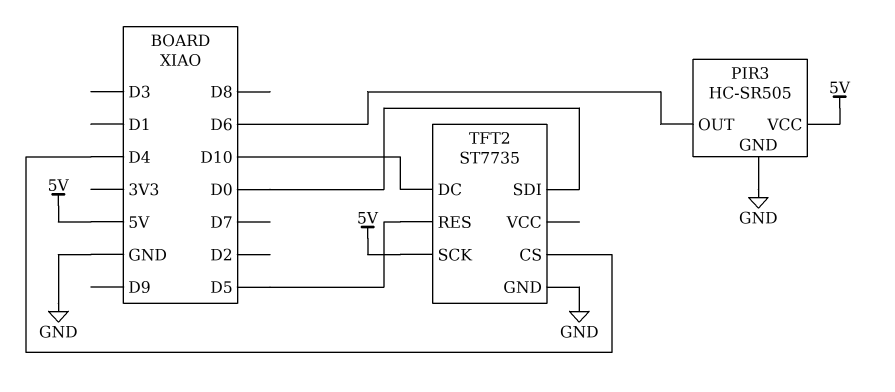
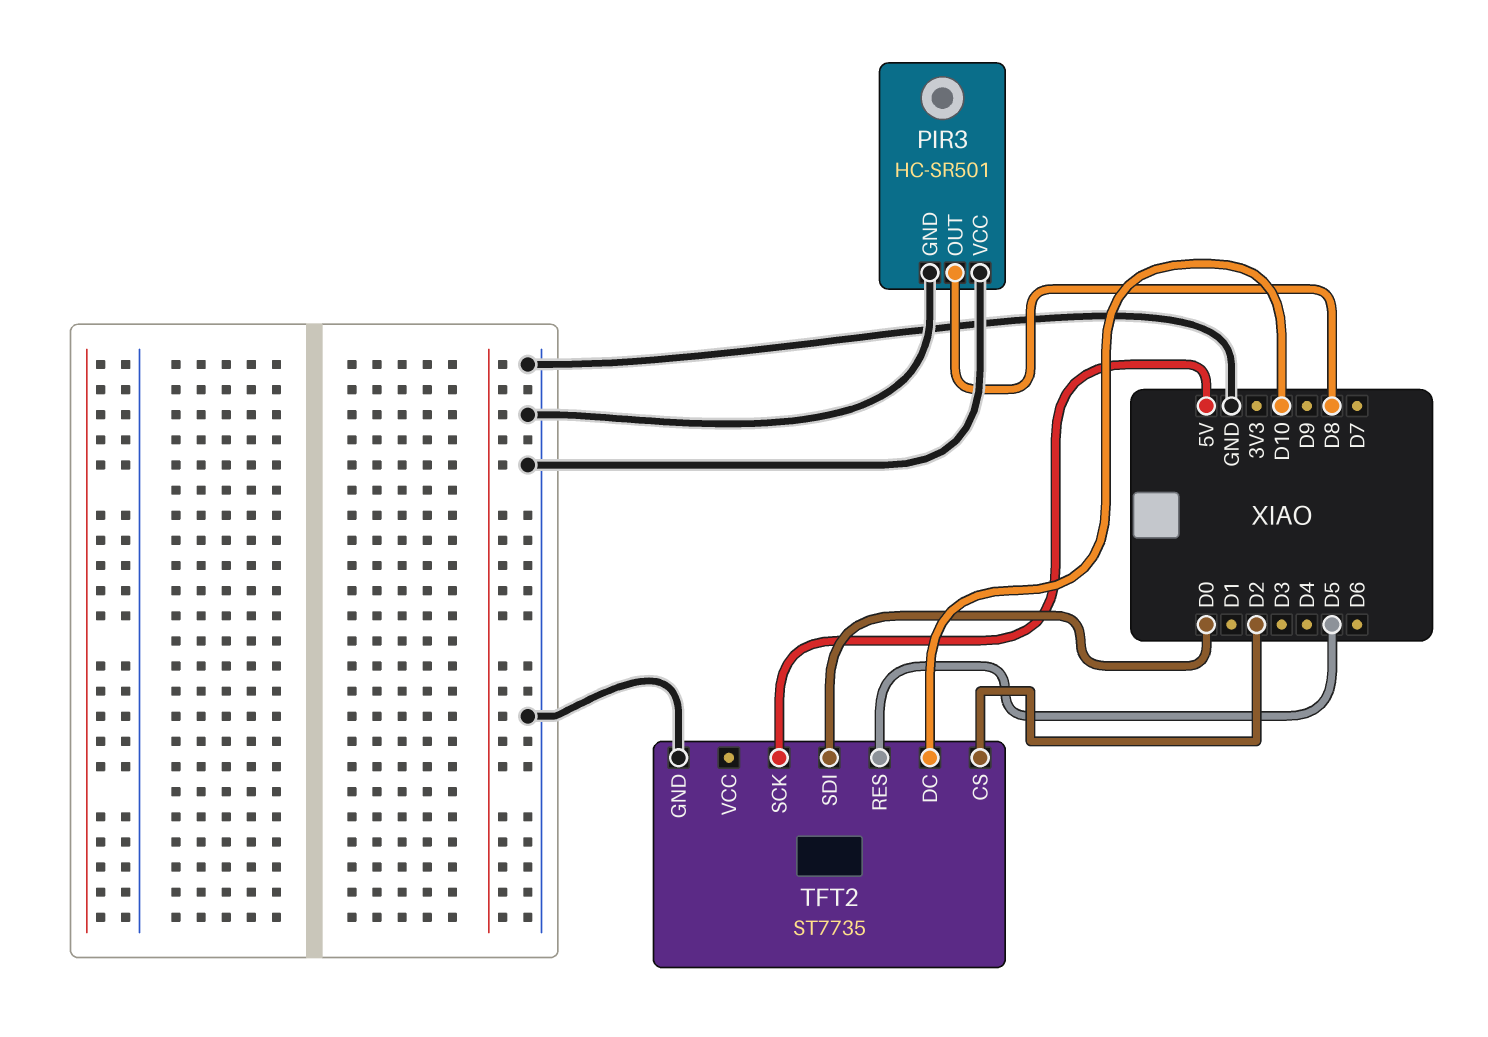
PIR3: HC-SR505 -> HC-SR501
PIR3 pin OUT: D6 -> D8
PIR3 pin VCC: 5V -> GND
TFT2 pin CS: D4 -> D2

